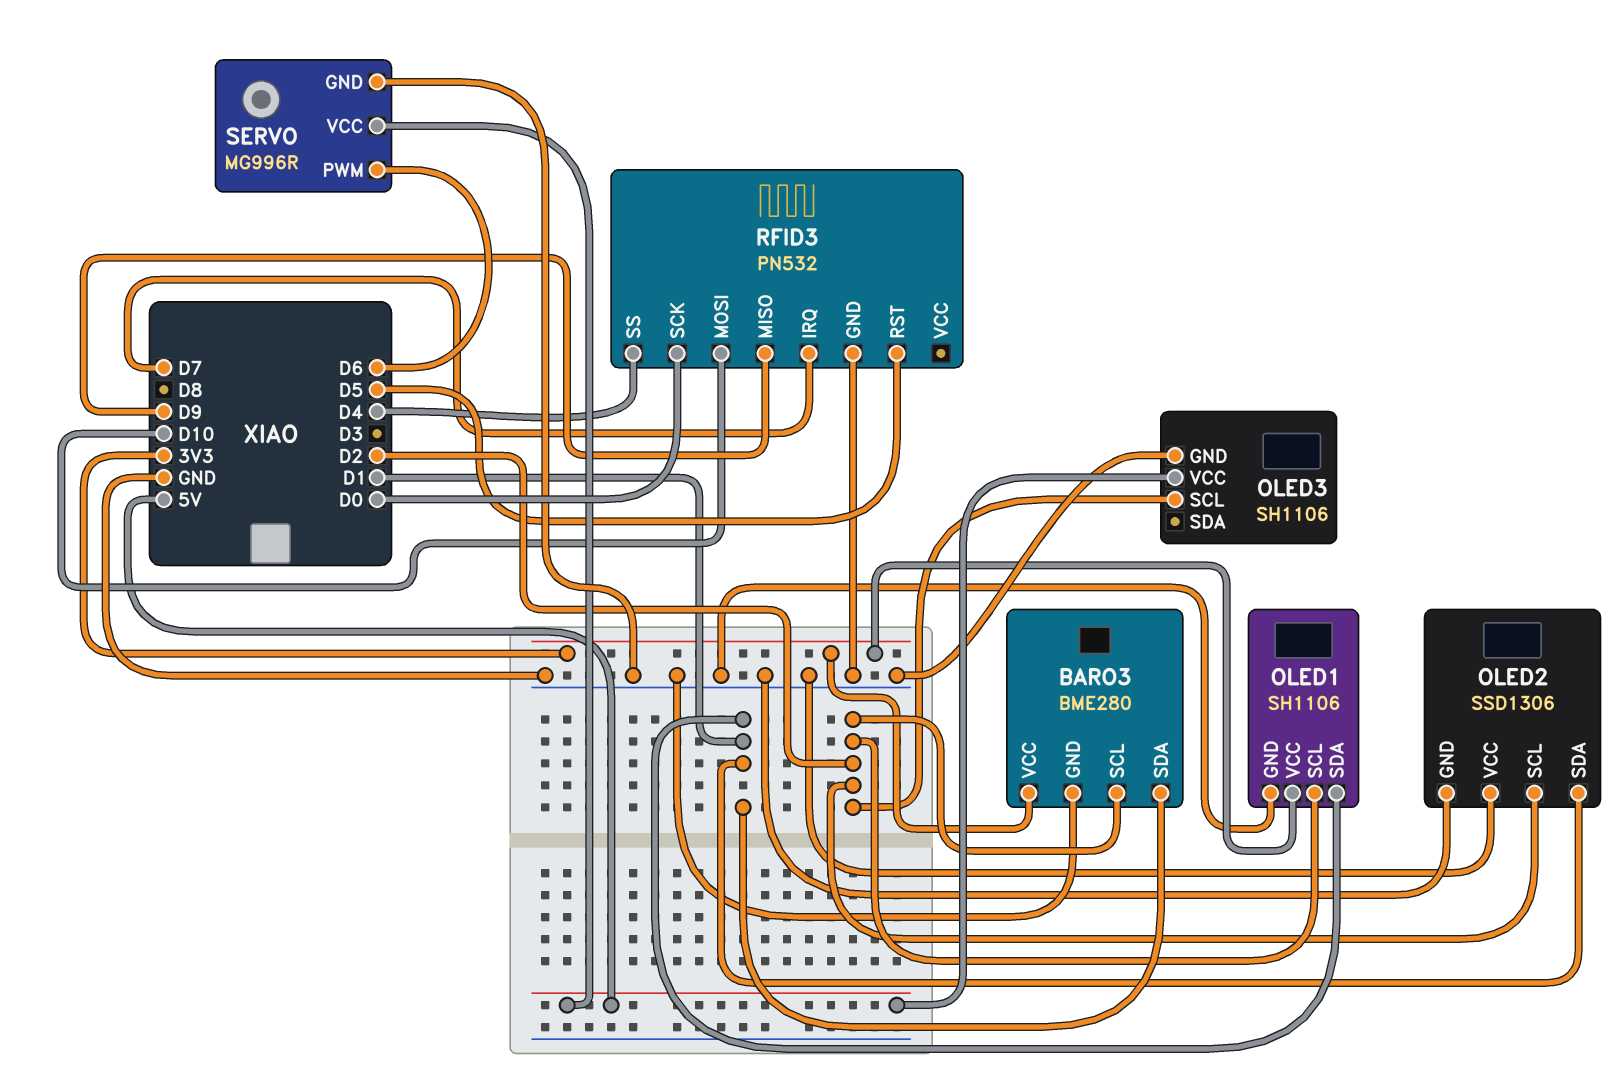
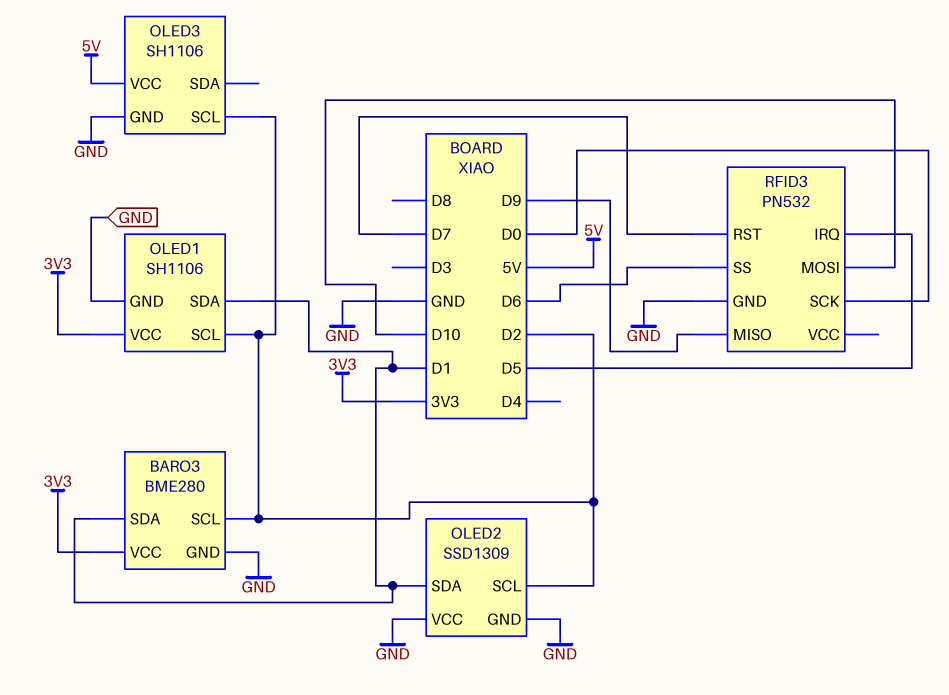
OLED2: SSD1306 -> SSD1309
RFID3 pin IRQ: D7 -> D5
RFID3 pin RST: D5 -> D7
RFID3 pin SS: D4 -> D6
SERVO: MG996R -> none
SERVO pin GND: GND -> none
SERVO pin PWM: D6 -> none
SERVO pin VCC: 5V -> none

